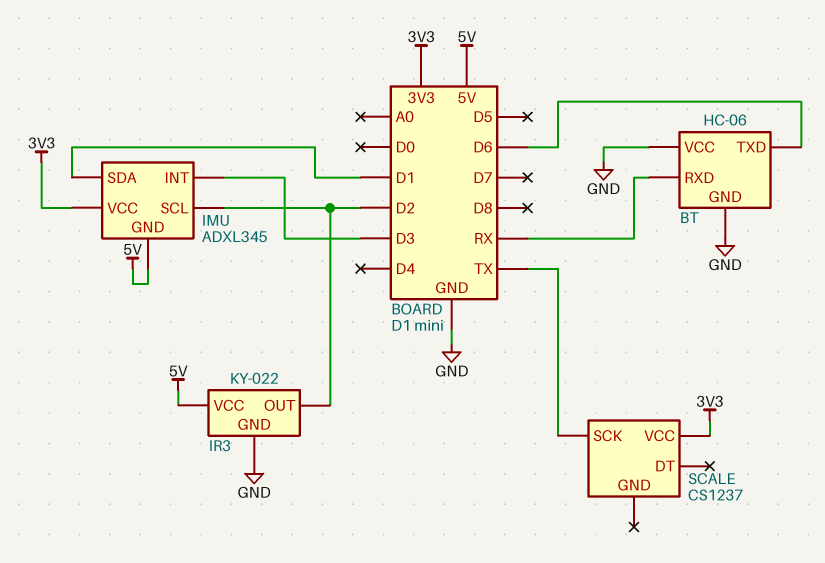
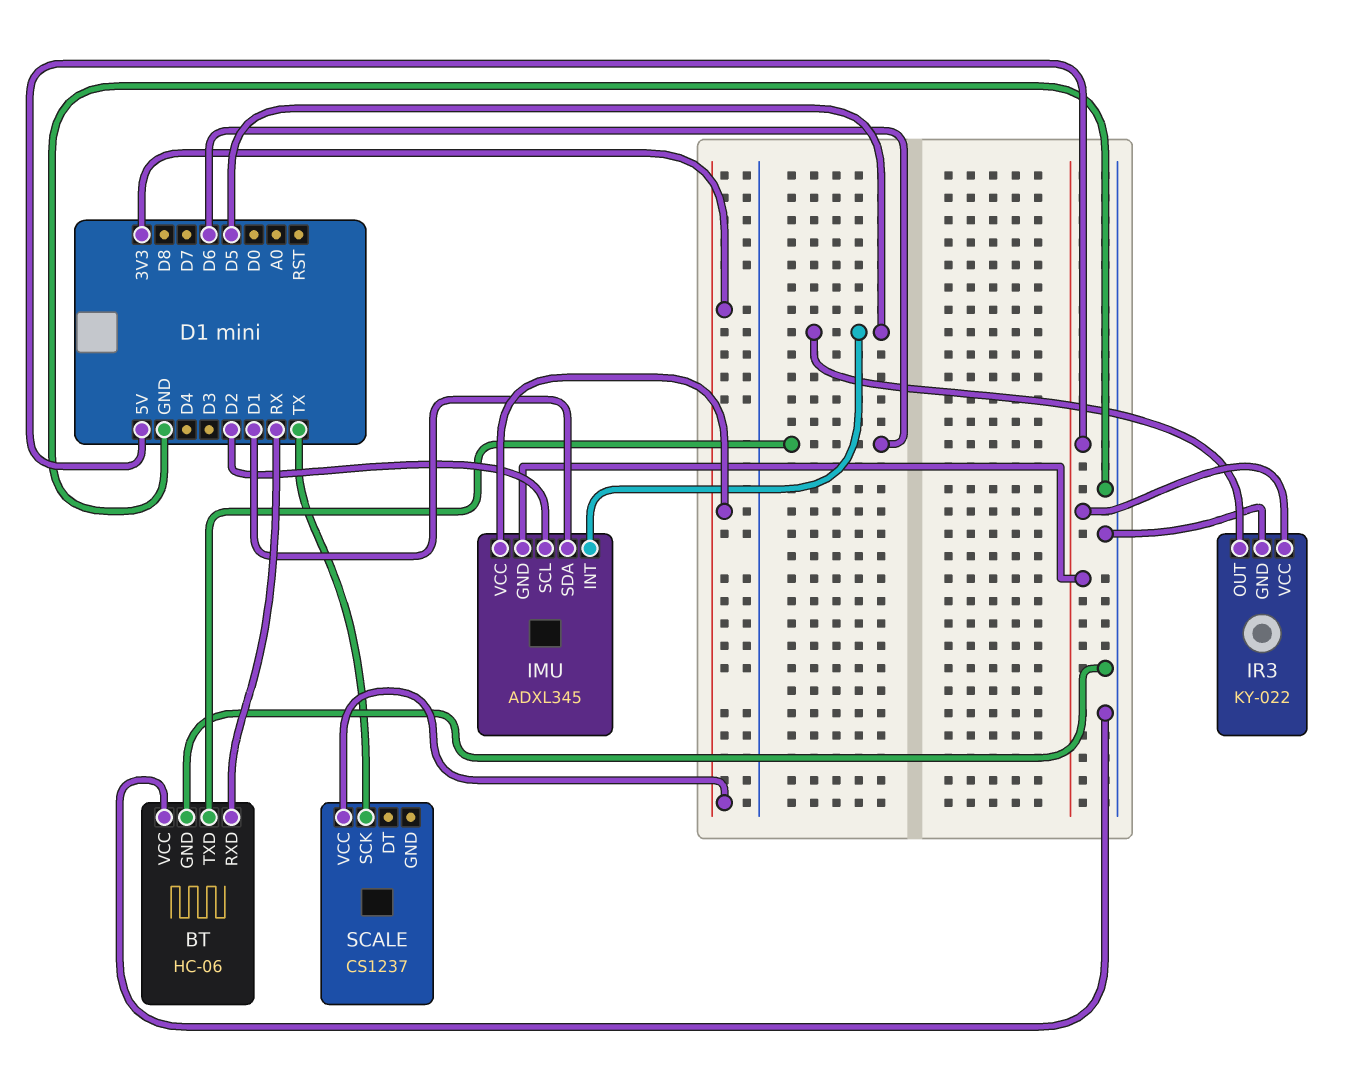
IMU pin INT: D3 -> D5
IR3 pin OUT: D2 -> D5

